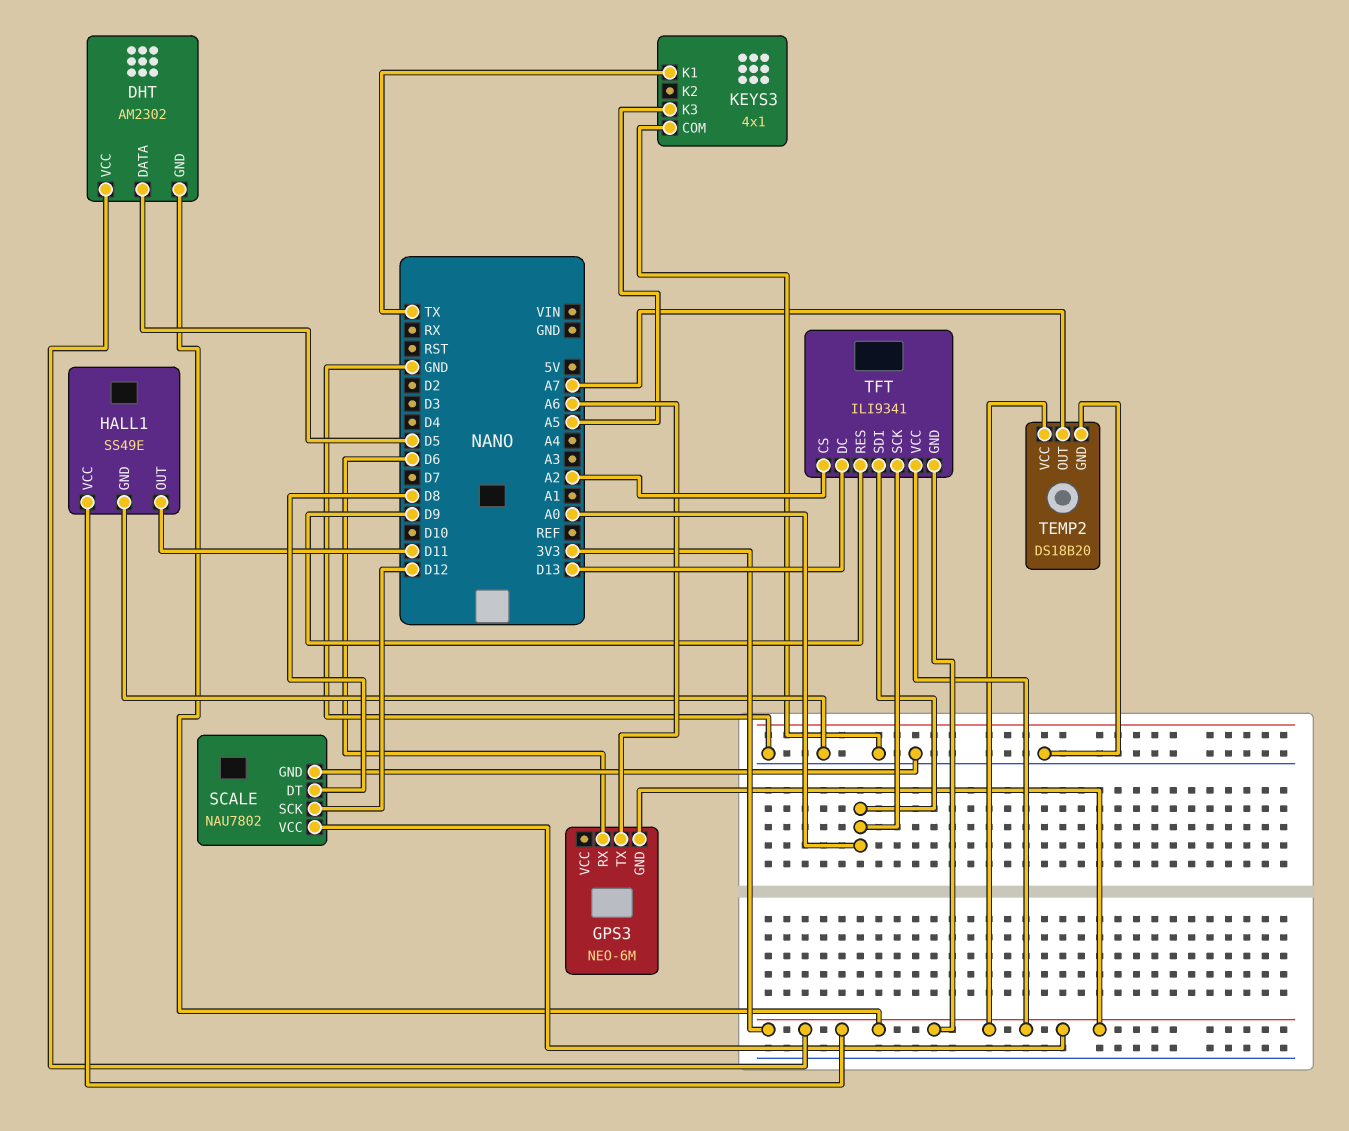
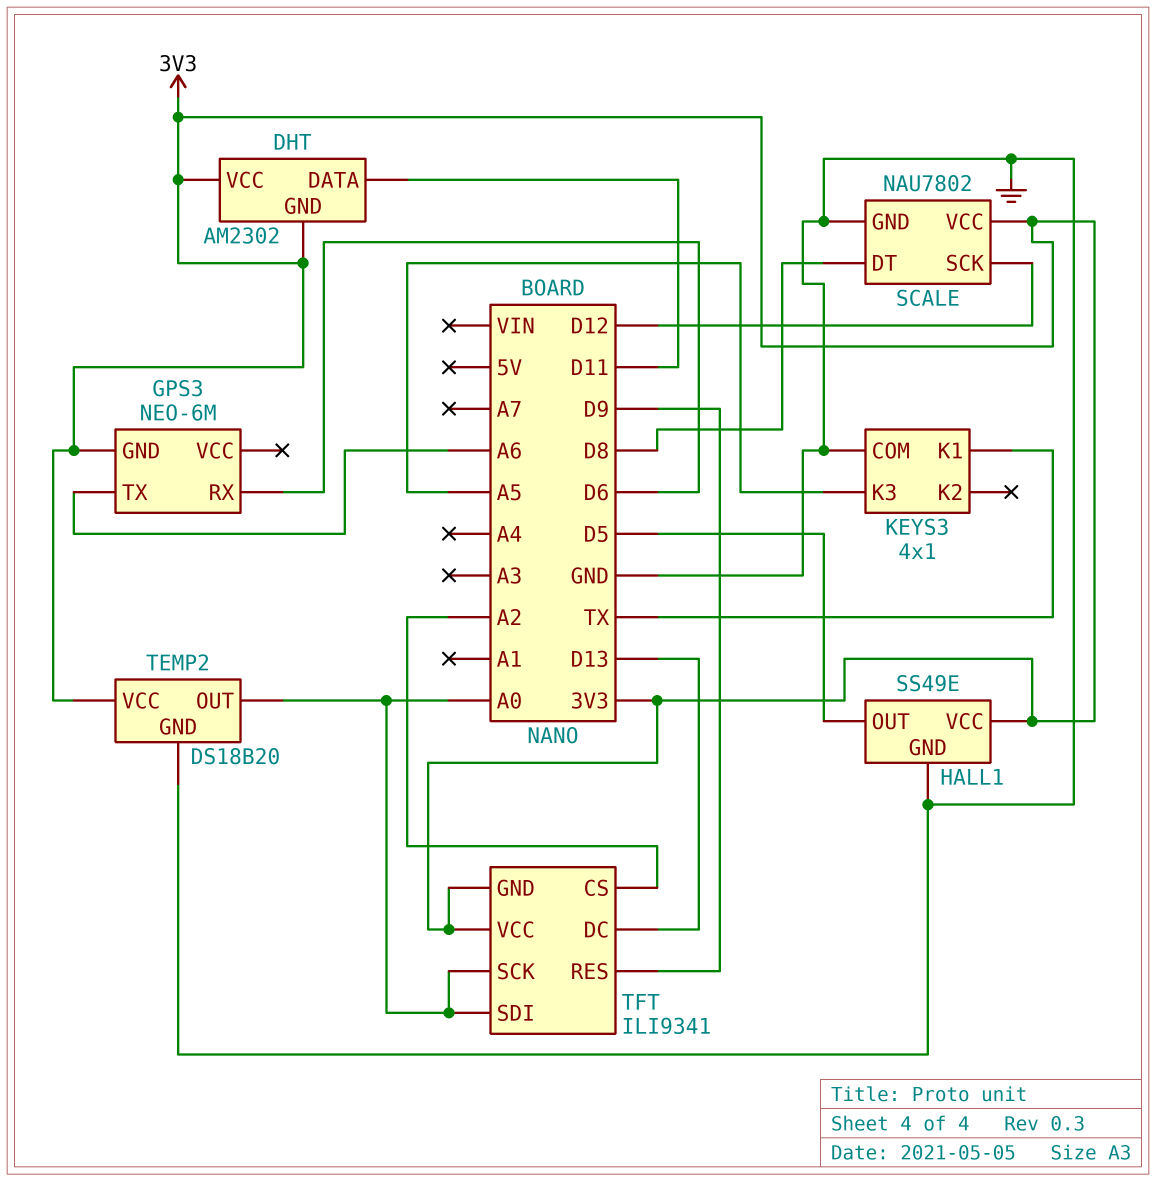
DHT pin DATA: D5 -> D11
HALL1 pin OUT: D11 -> D5
TEMP2 pin OUT: A7 -> A0

